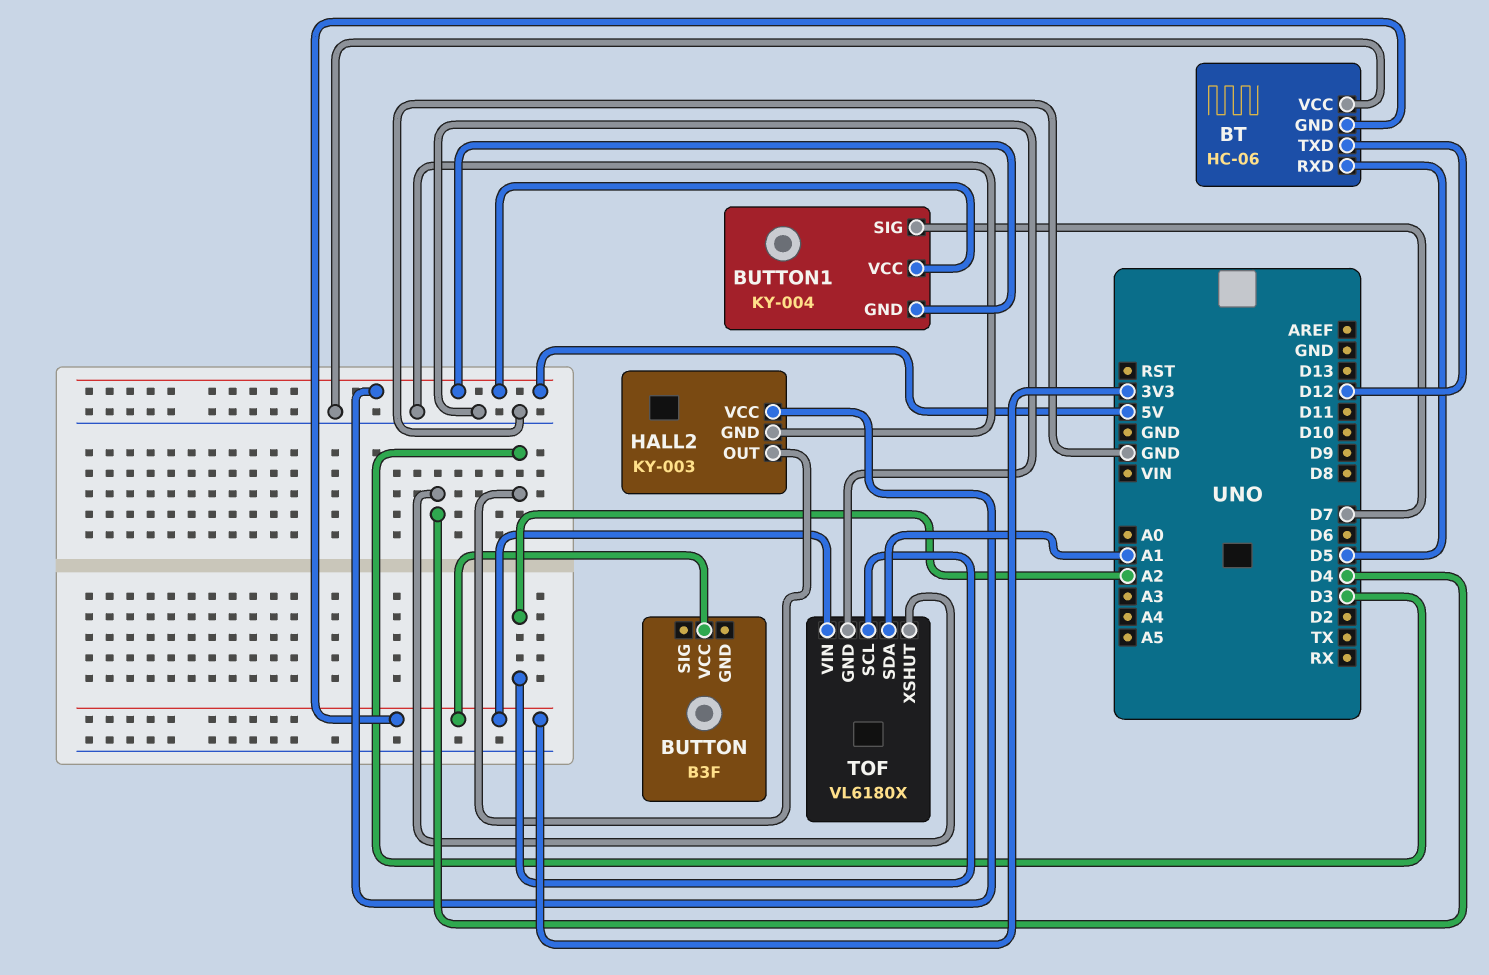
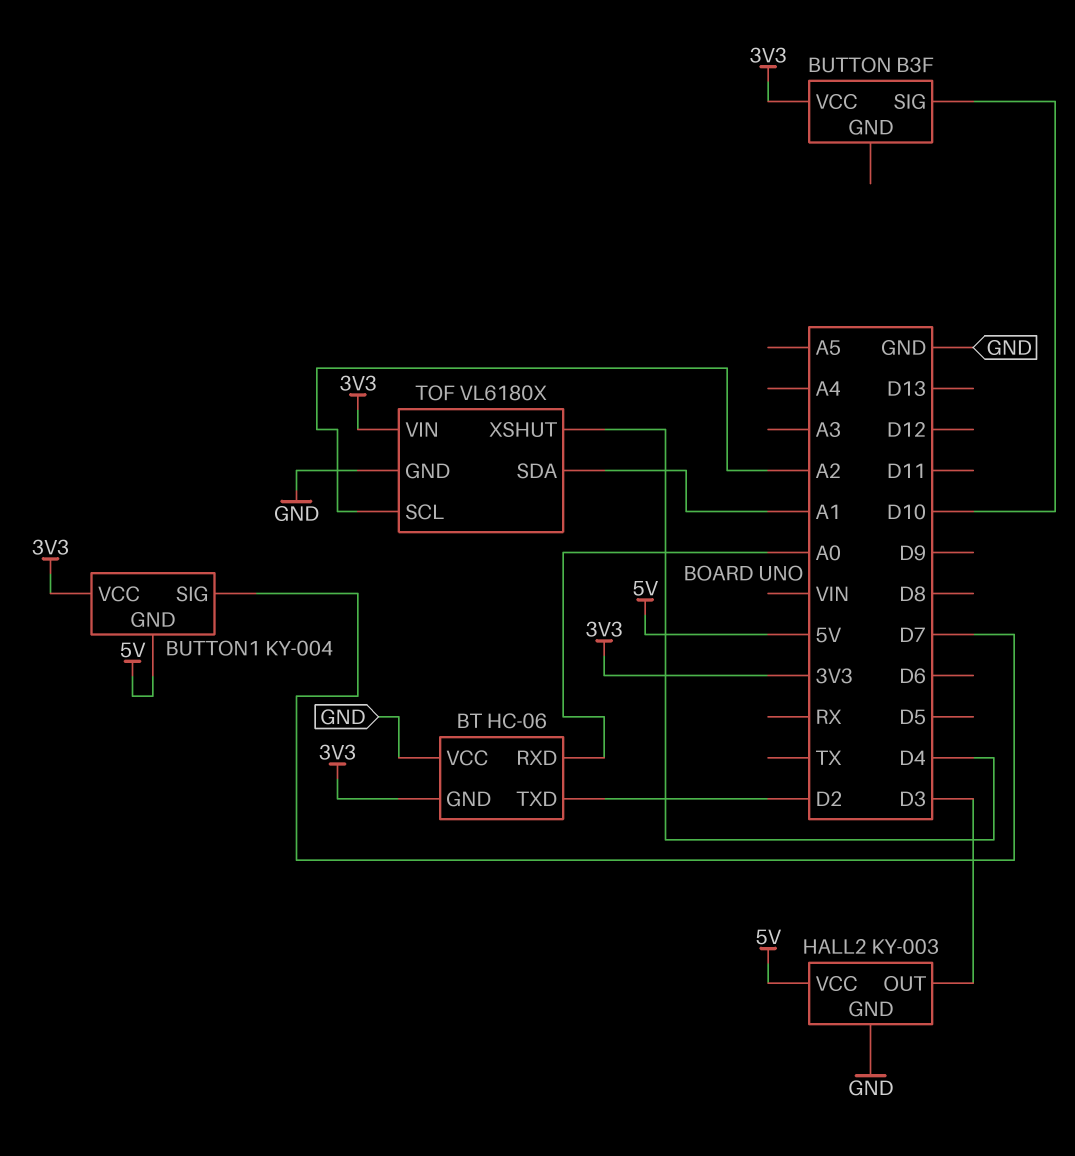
BT pin RXD: D5 -> A0
BT pin TXD: D12 -> D2
BUTTON pin SIG: none -> D10
BUTTON1 pin VCC: 5V -> 3V3

